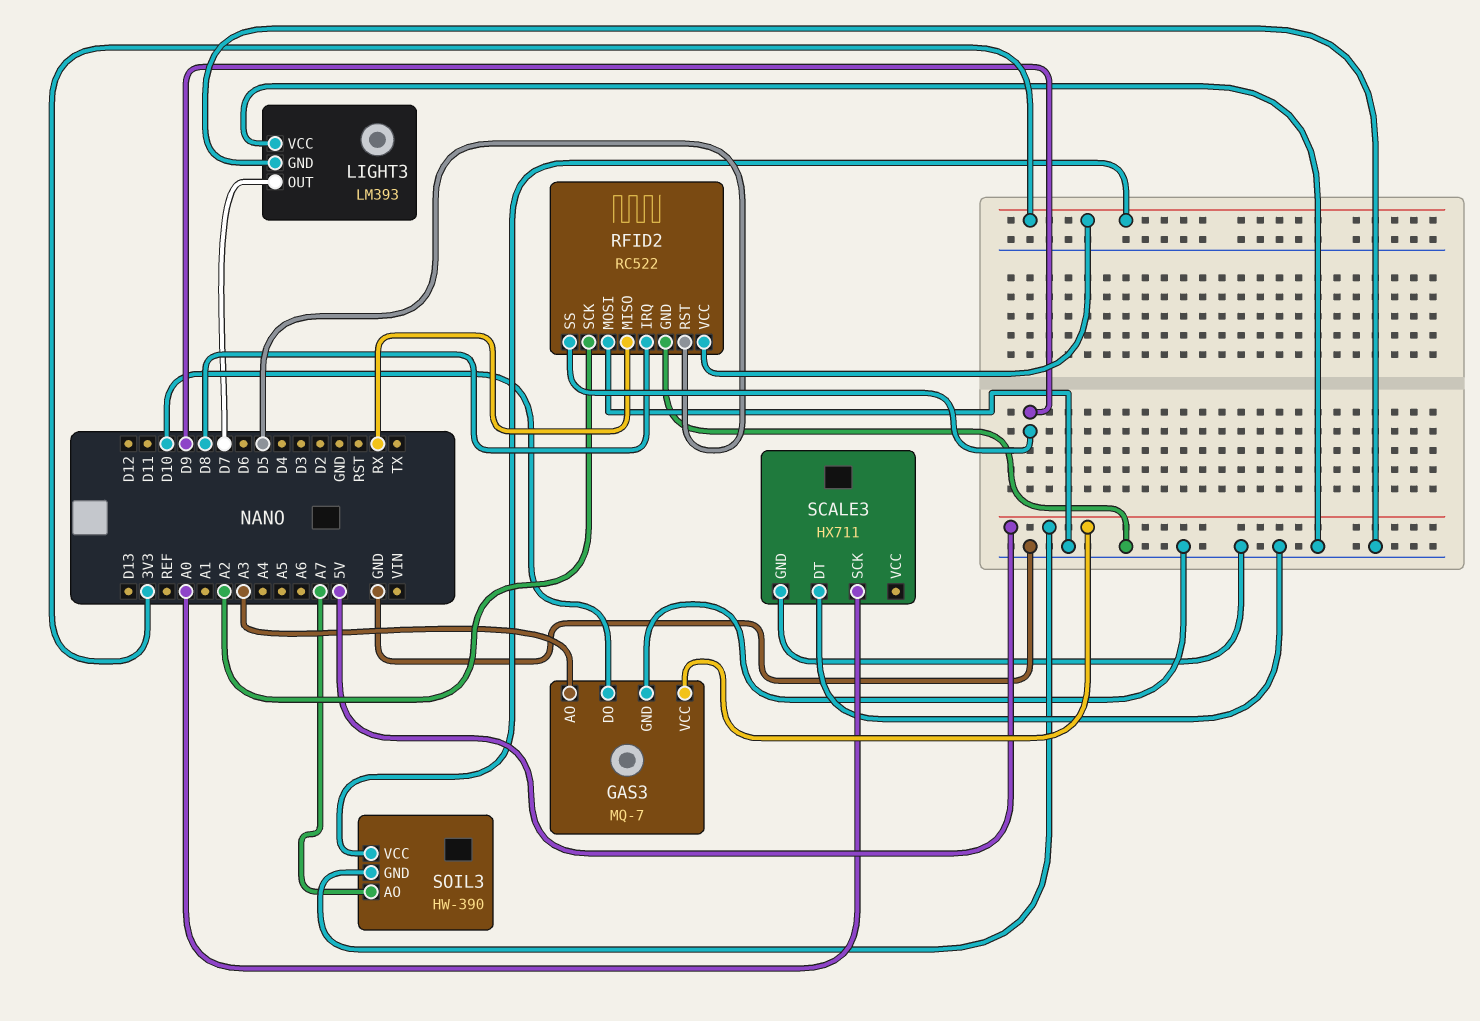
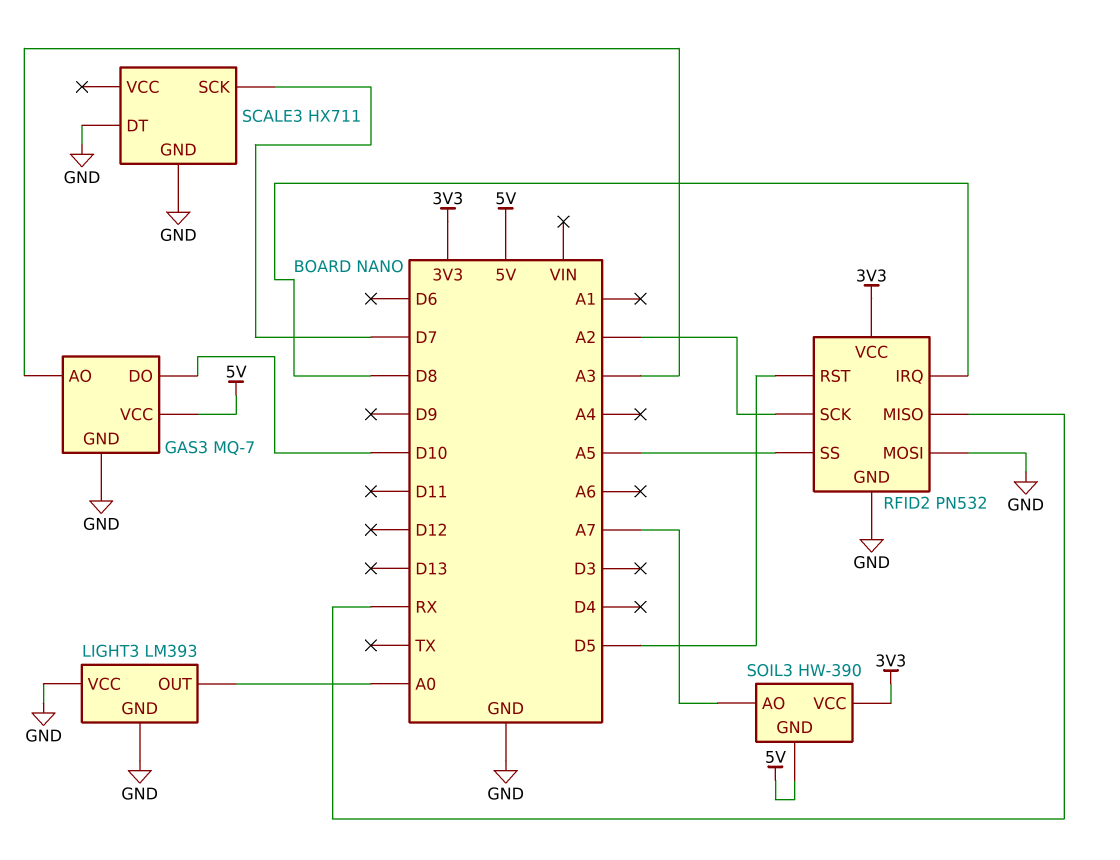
LIGHT3 pin OUT: D7 -> A0
RFID2: RC522 -> PN532
RFID2 pin SS: D9 -> A5
SCALE3 pin SCK: A0 -> D7

